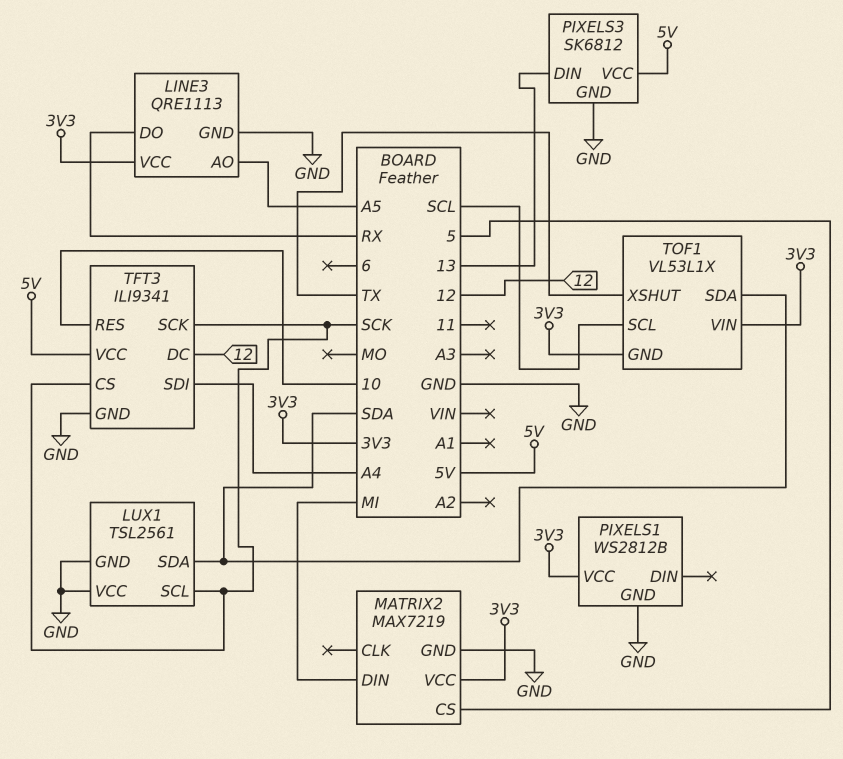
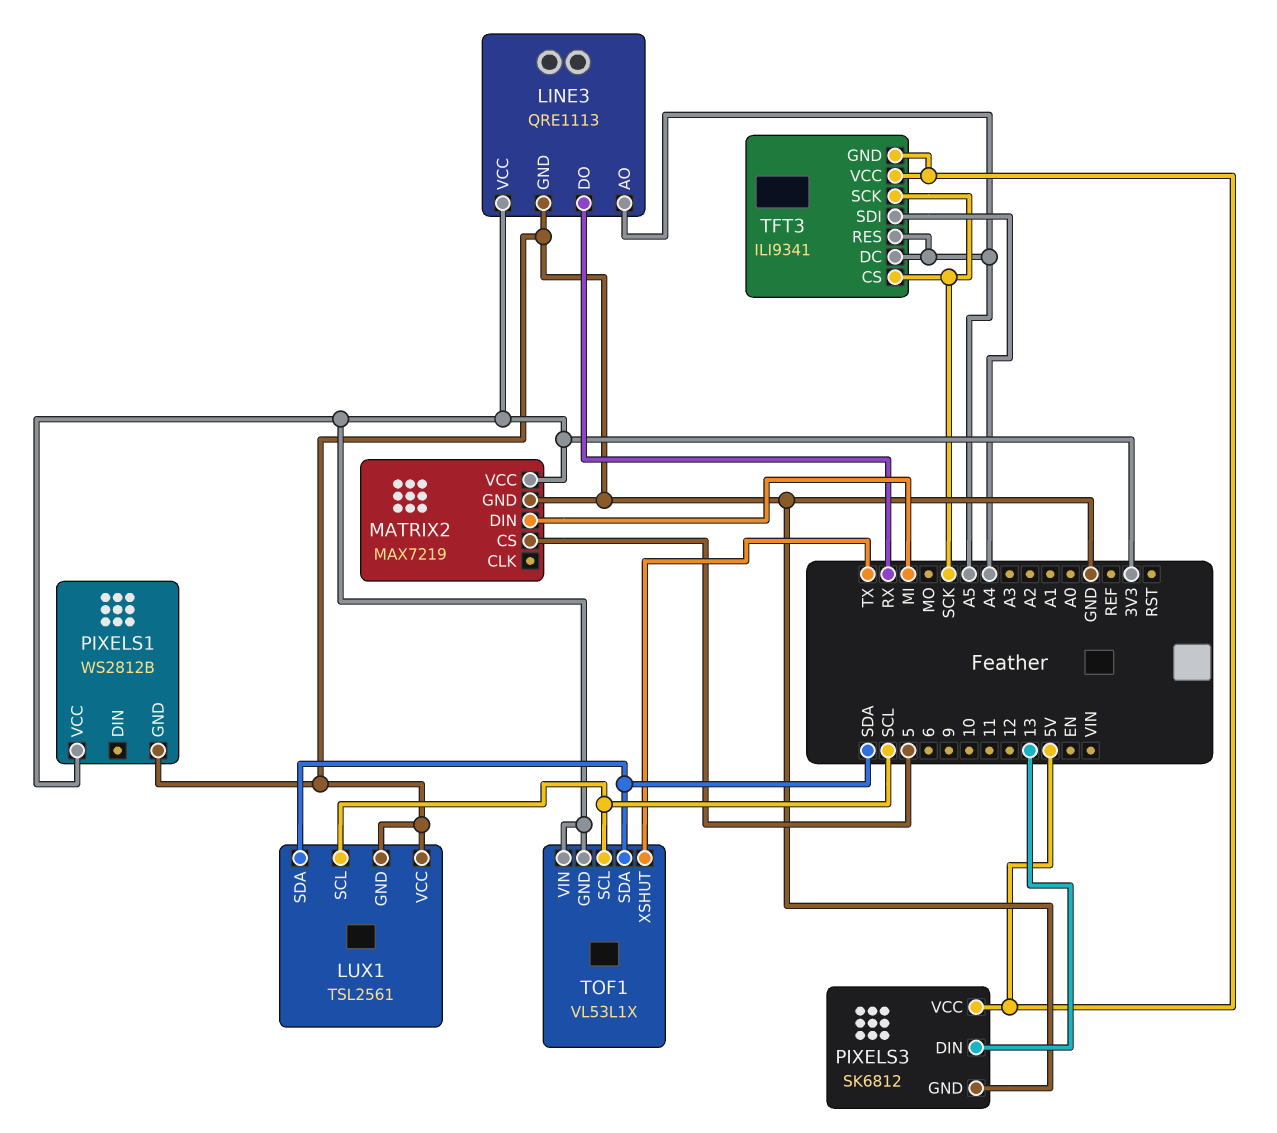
LUX1 pin SCL: SCK -> SCL
TFT3 pin DC: 12 -> A5
TFT3 pin GND: GND -> 5V
TFT3 pin RES: 10 -> A5

